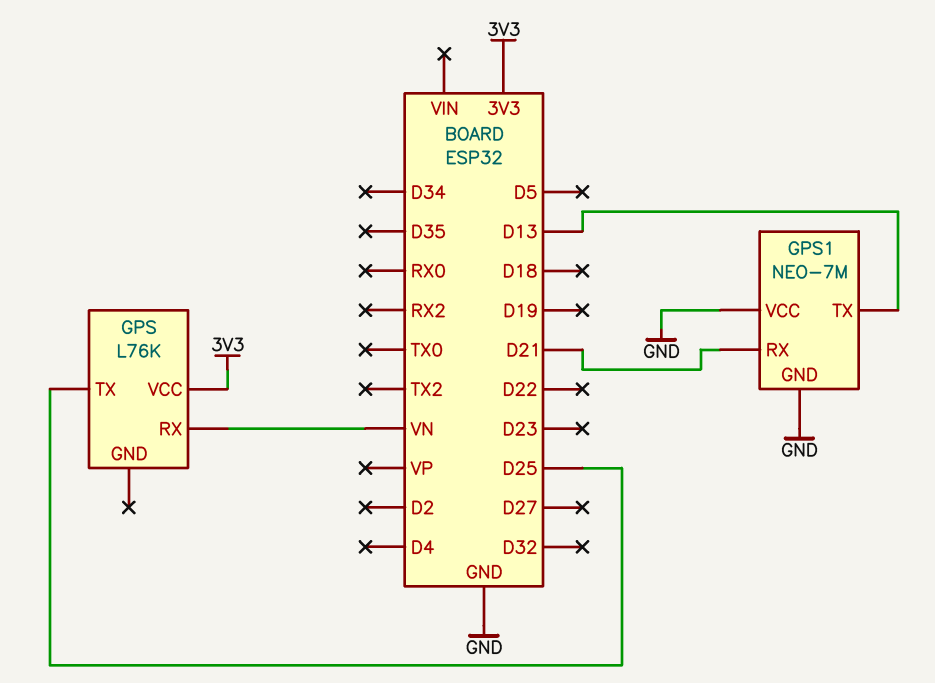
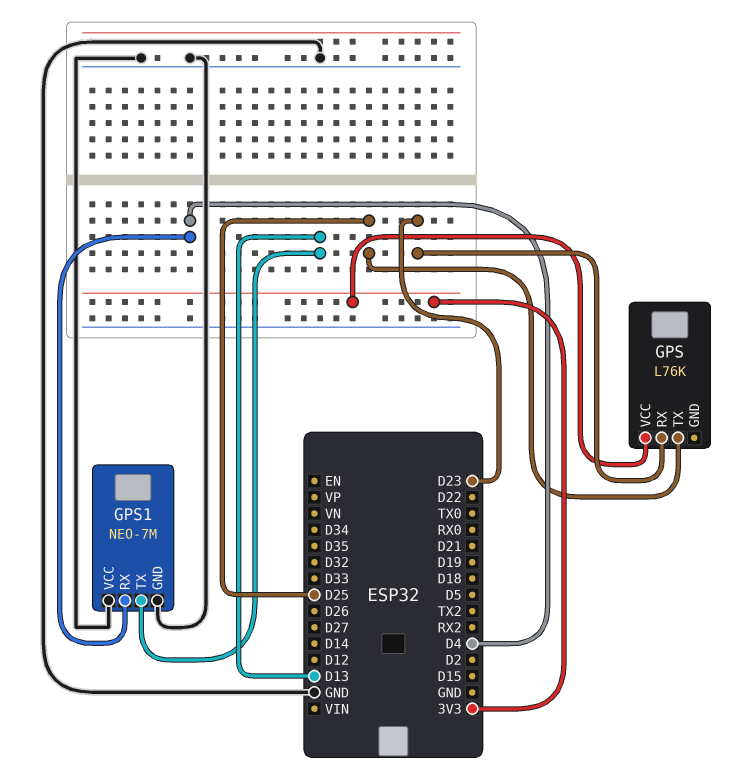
GPS pin RX: VN -> D23
GPS1 pin RX: D21 -> D4

